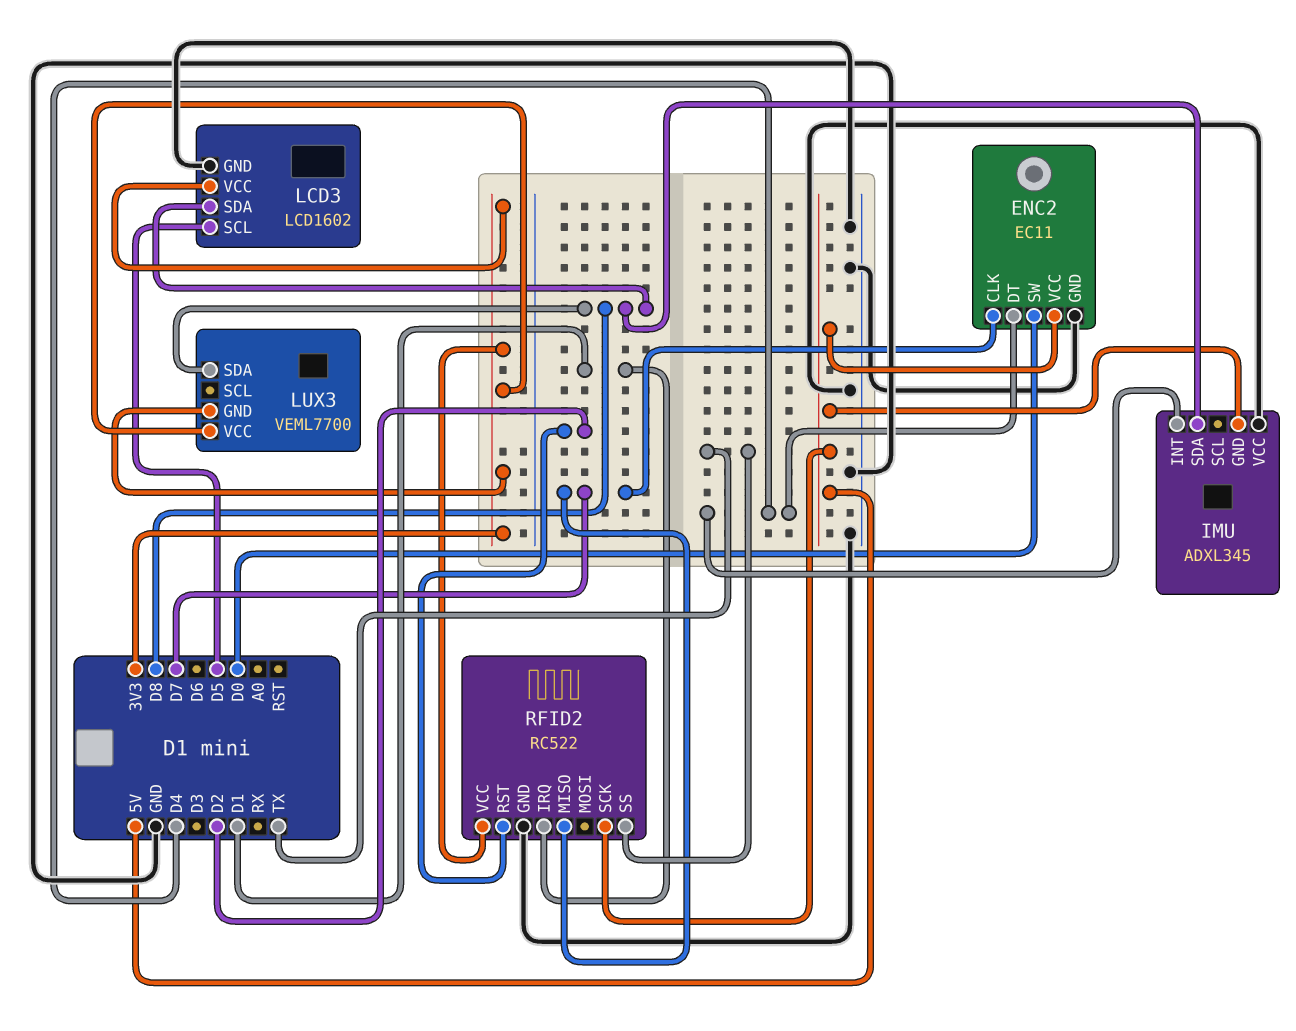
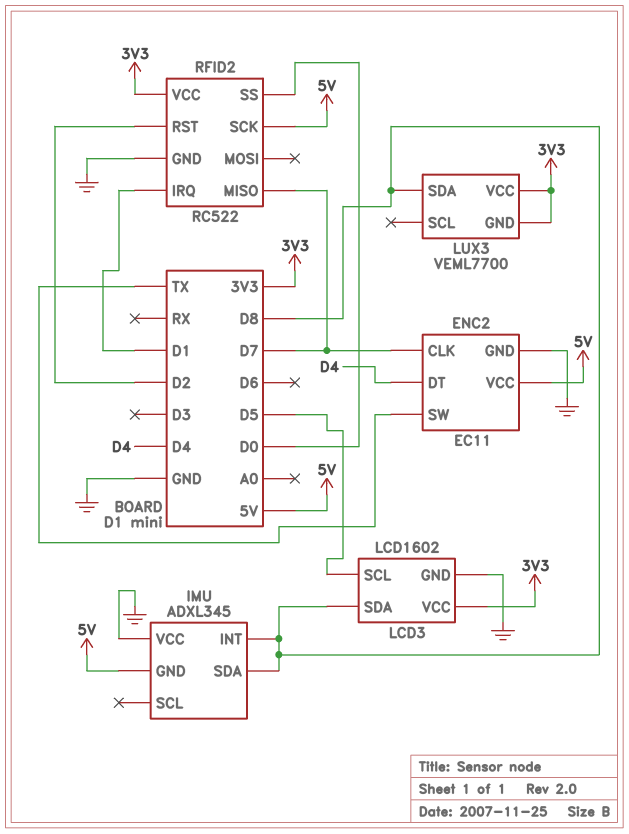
ENC2 pin SW: D0 -> TX
IMU pin INT: D4 -> D8
RFID2 pin SS: TX -> D0

